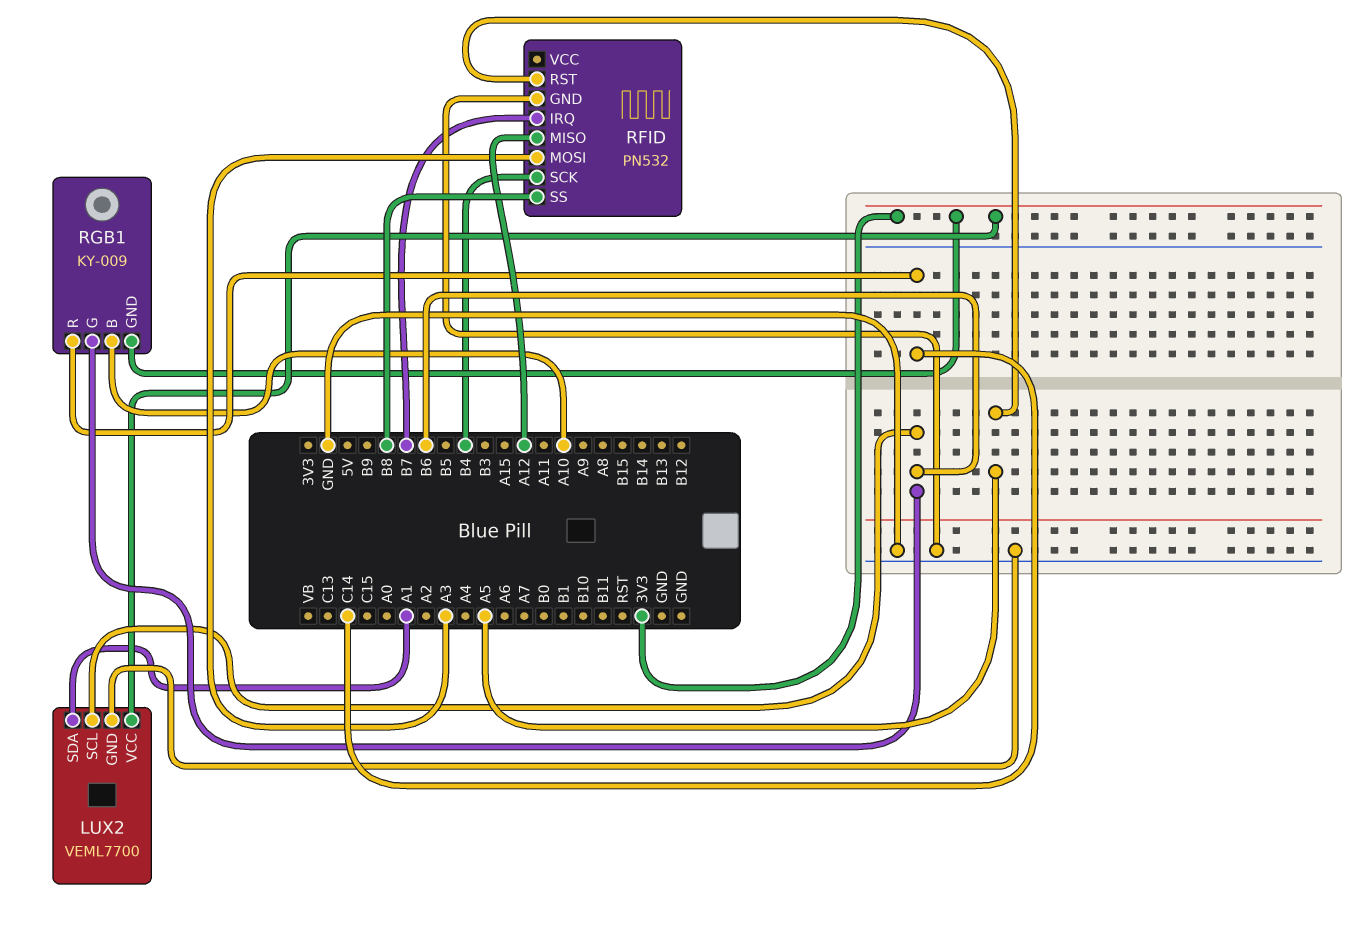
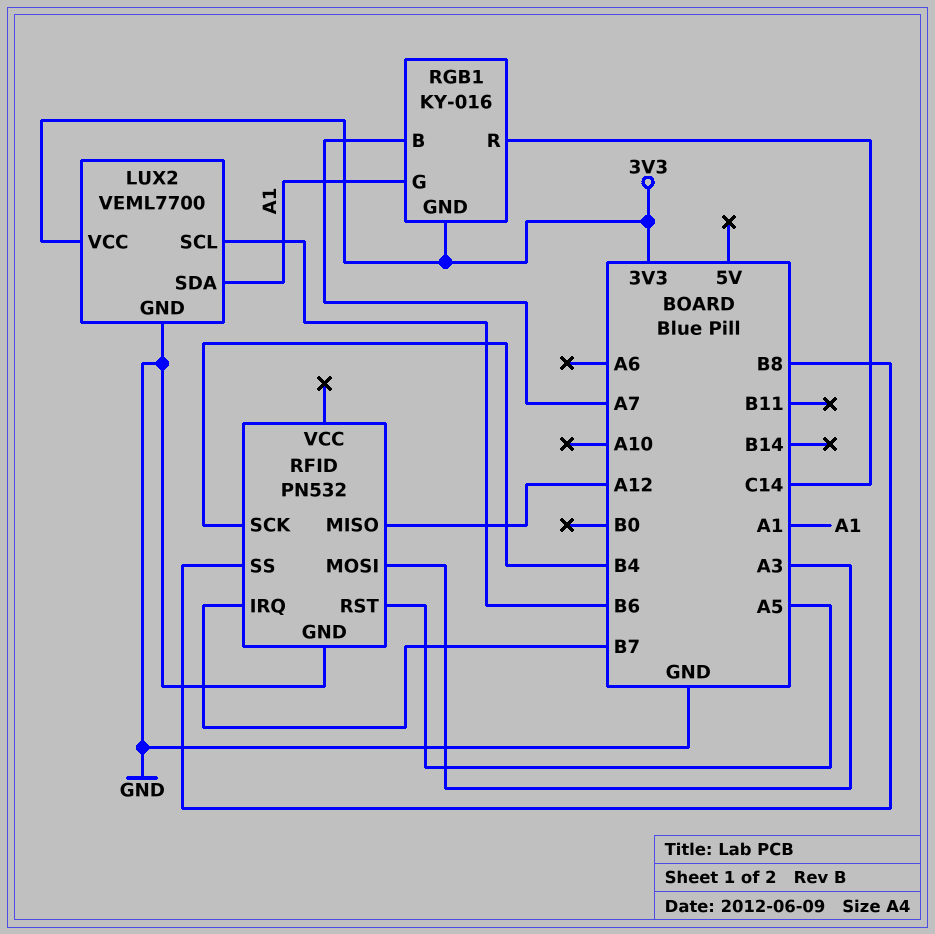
RGB1: KY-009 -> KY-016
RGB1 pin B: A10 -> A7
RGB1 pin G: B6 -> A1

